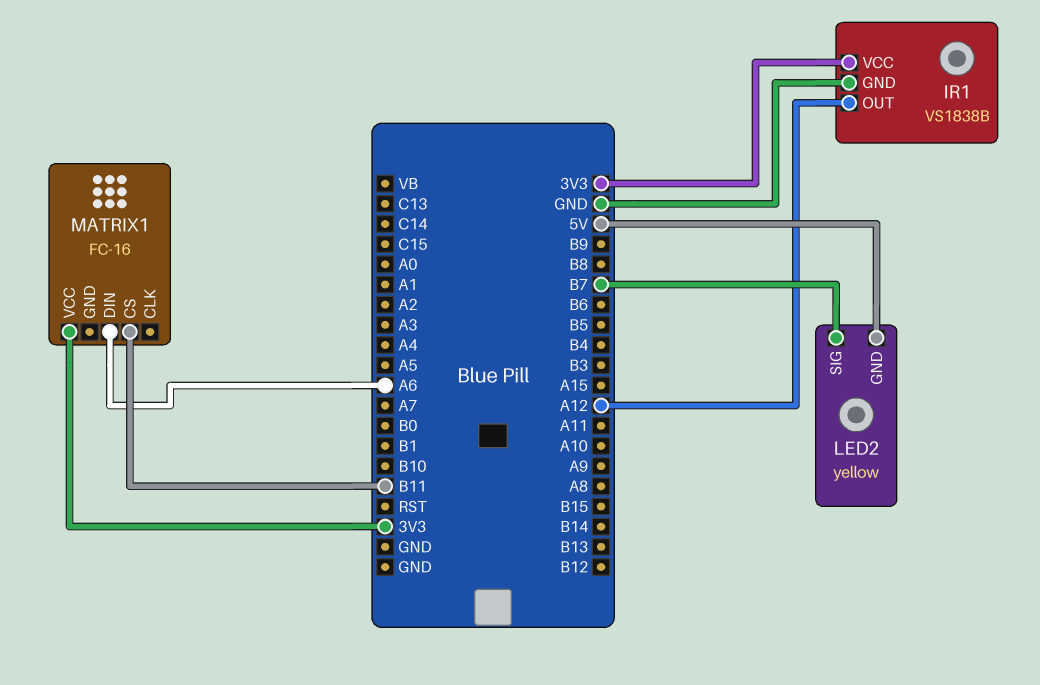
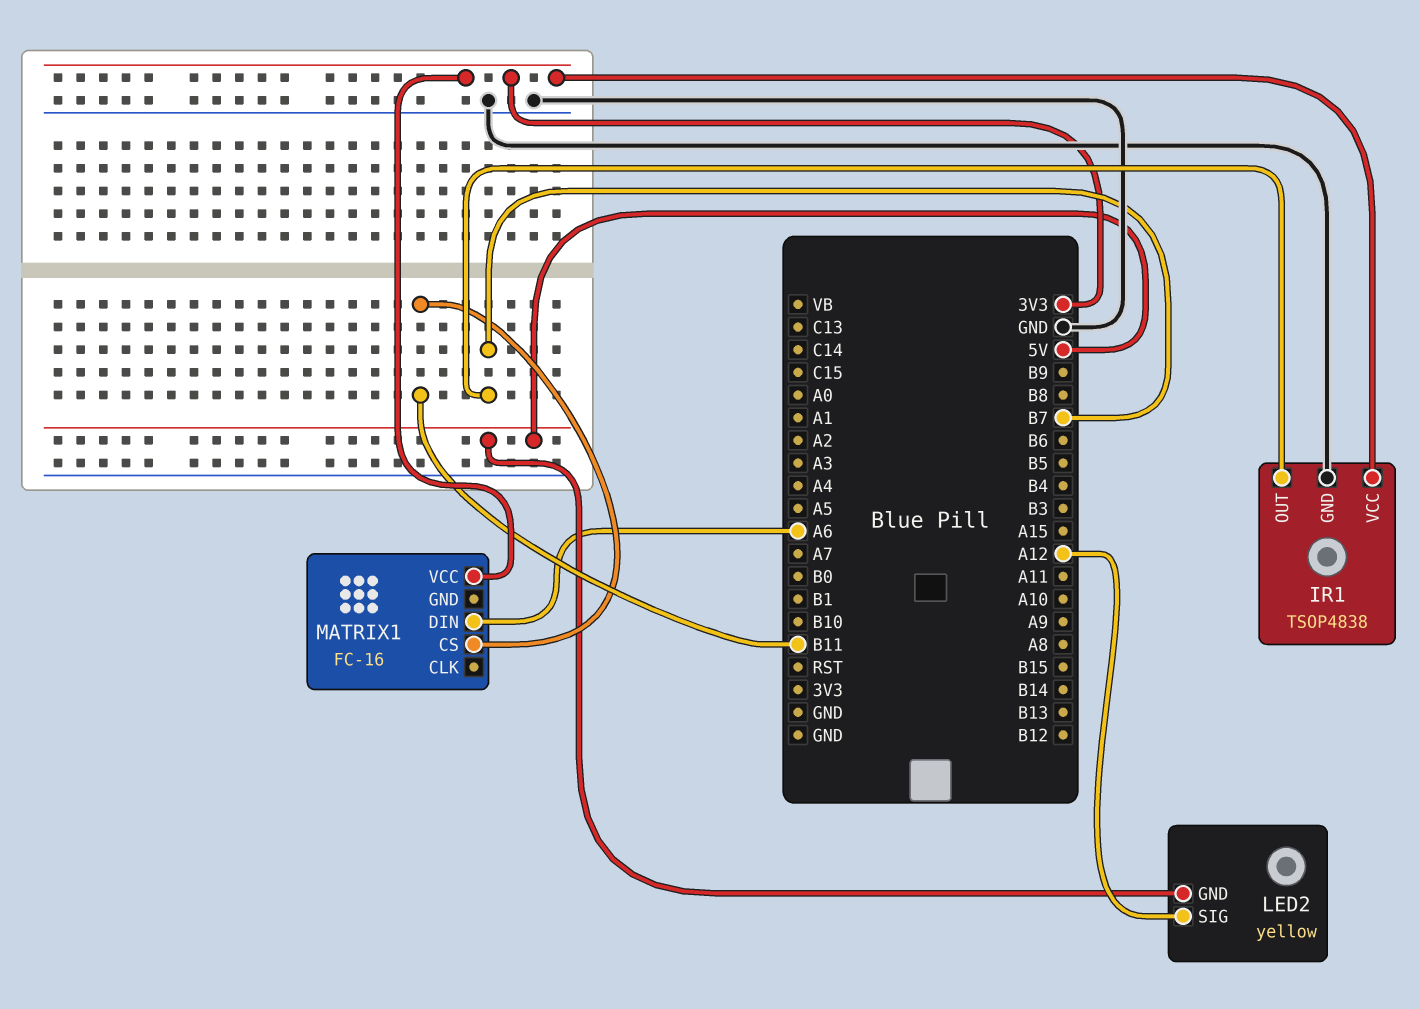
IR1: VS1838B -> TSOP4838
IR1 pin OUT: A12 -> B7
LED2 pin SIG: B7 -> A12

